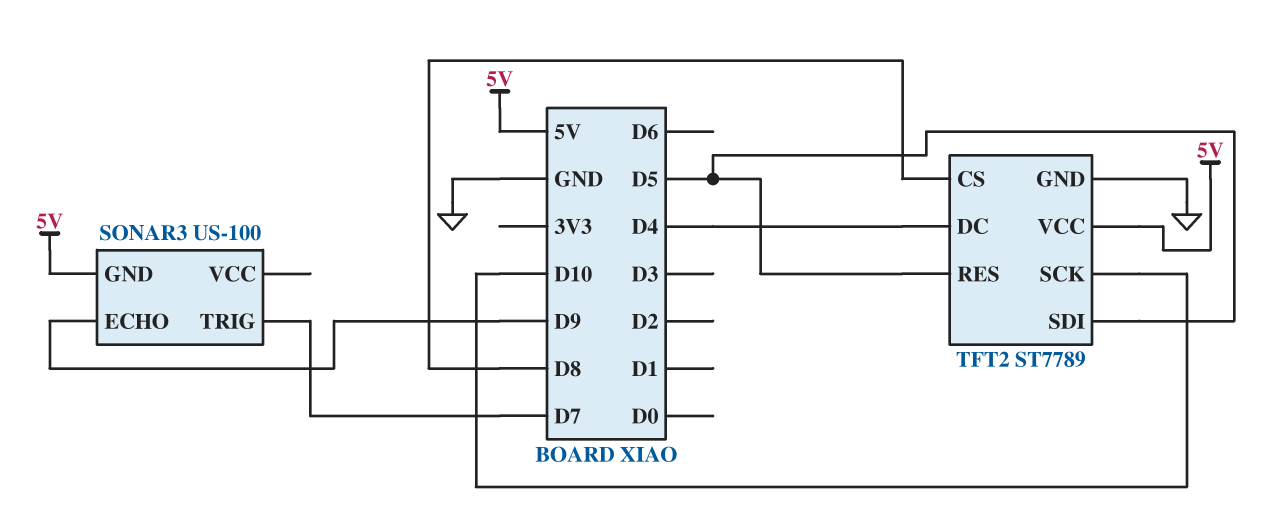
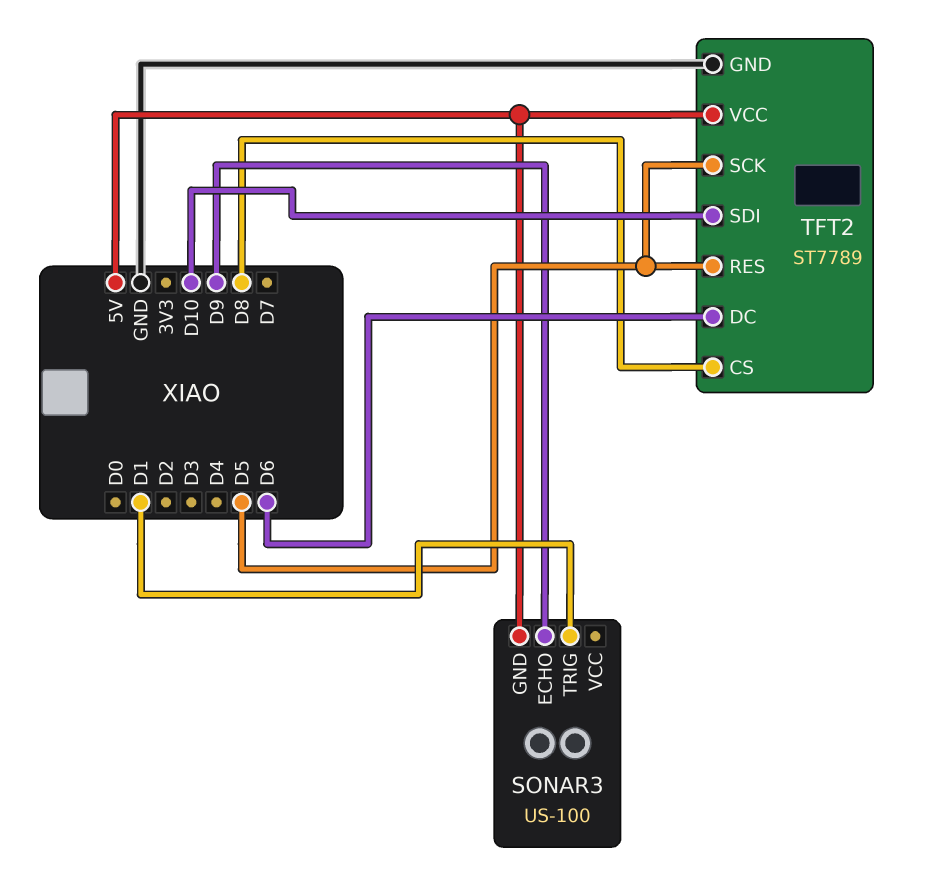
SONAR3 pin TRIG: D7 -> D1
TFT2 pin DC: D4 -> D6
TFT2 pin SCK: D10 -> D5
TFT2 pin SDI: D5 -> D10

